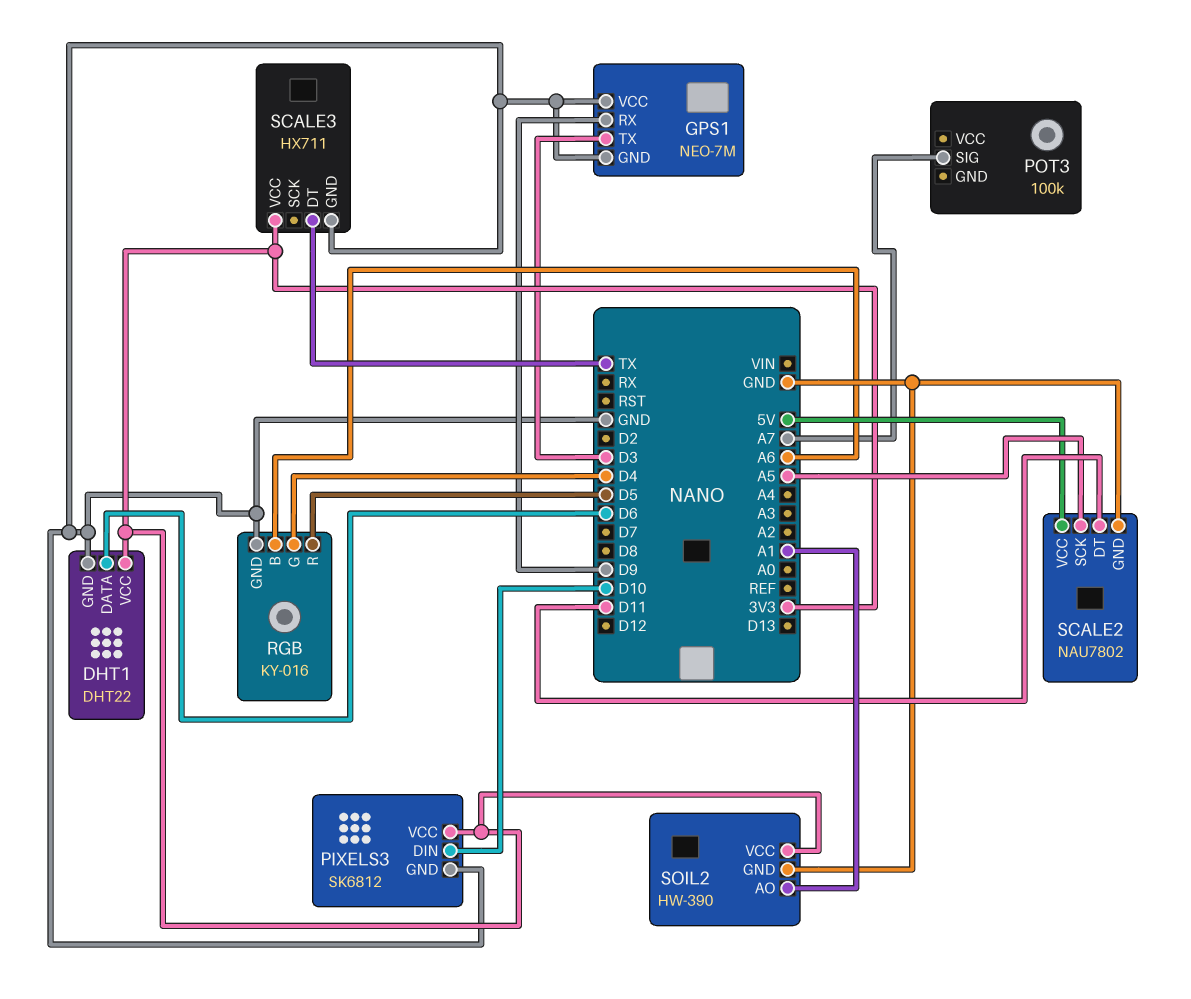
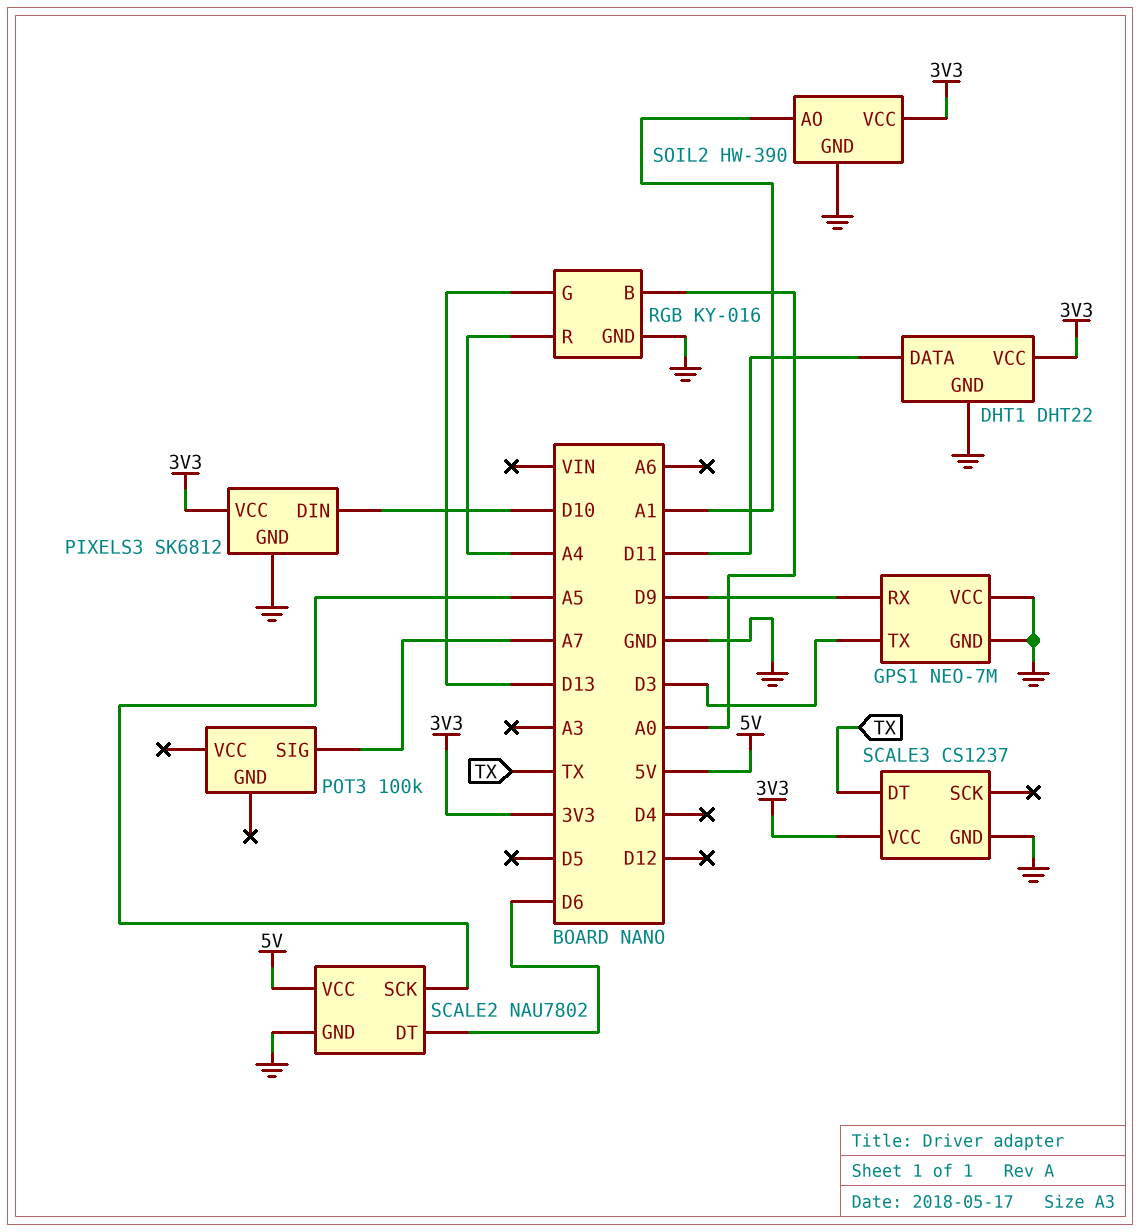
DHT1 pin DATA: D6 -> D11
RGB pin B: A6 -> A0
RGB pin G: D4 -> D13
RGB pin R: D5 -> A4
SCALE2 pin DT: D11 -> D6
SCALE3: HX711 -> CS1237

